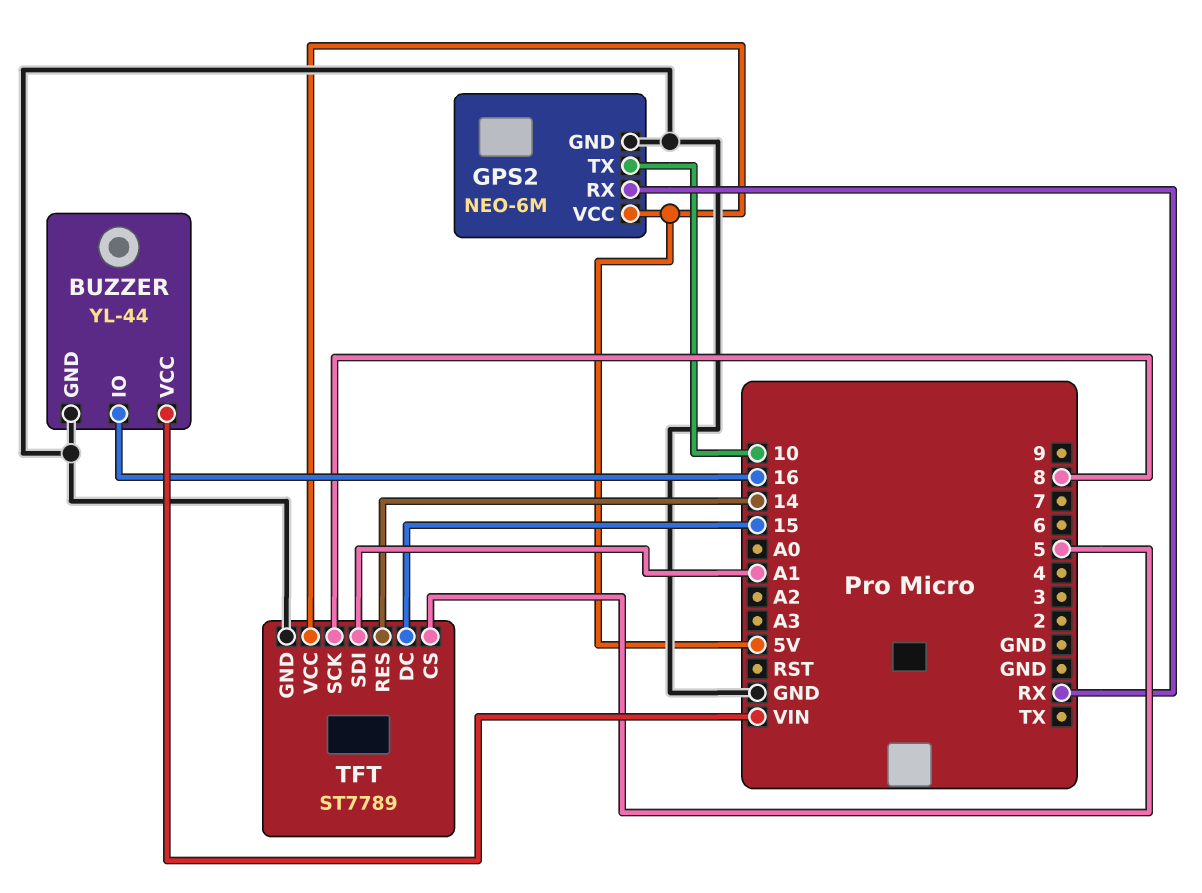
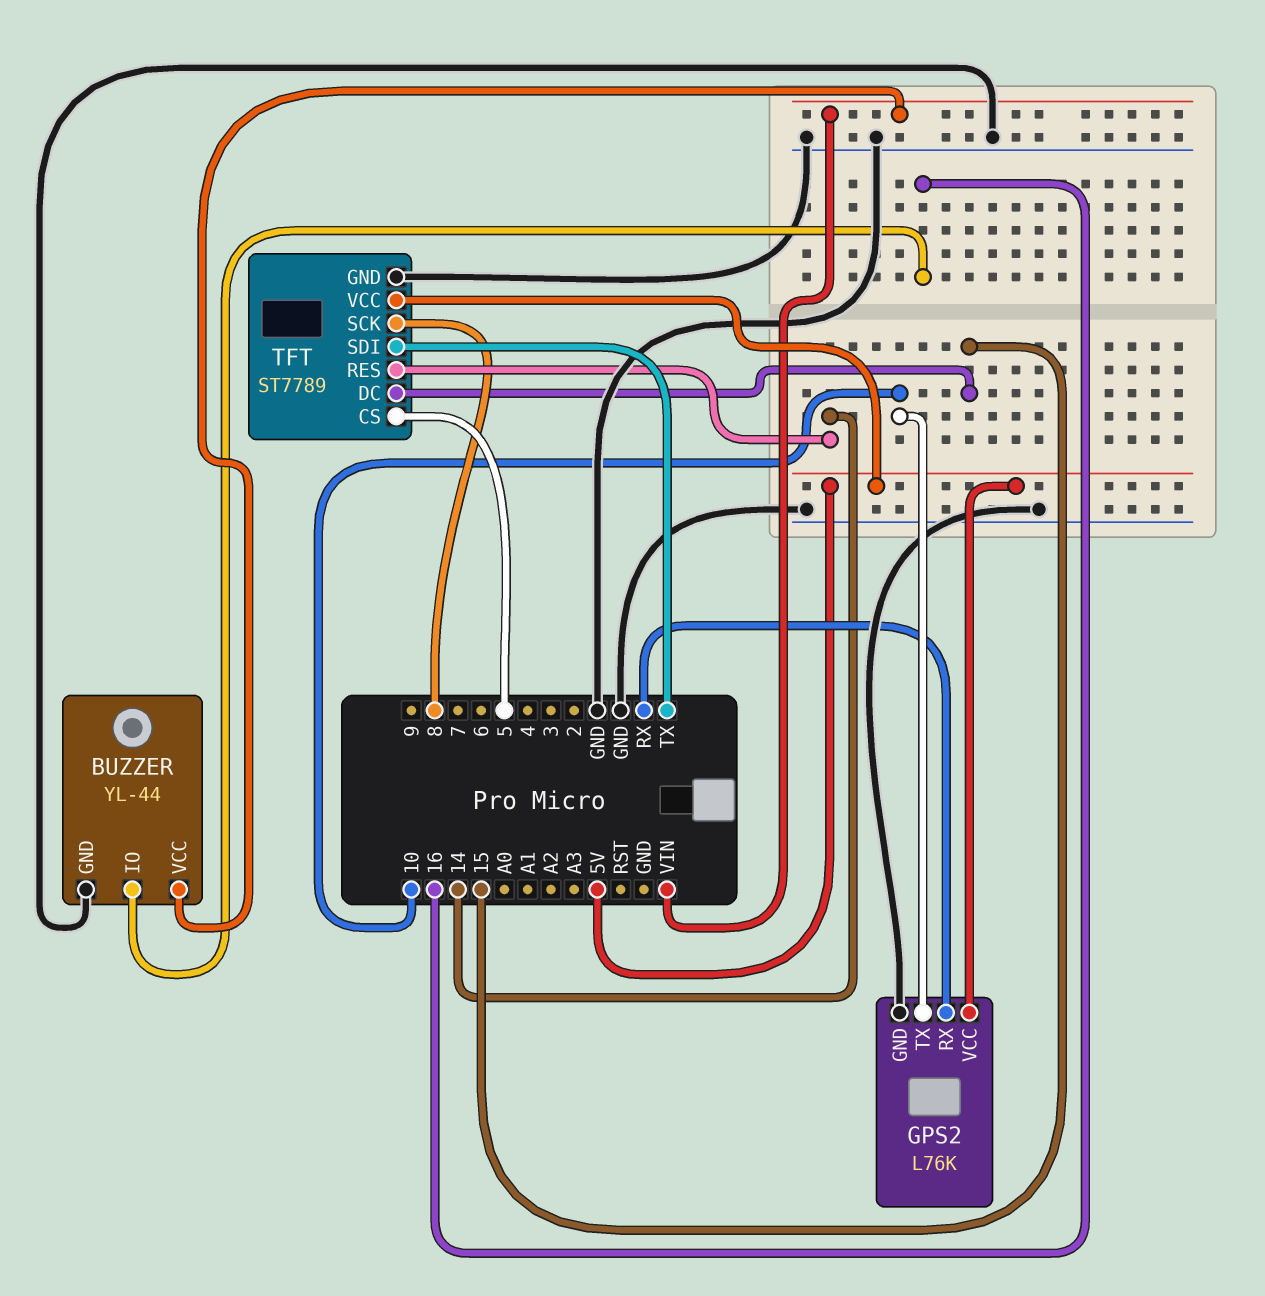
GPS2: NEO-6M -> L76K
TFT pin SDI: A1 -> TX

